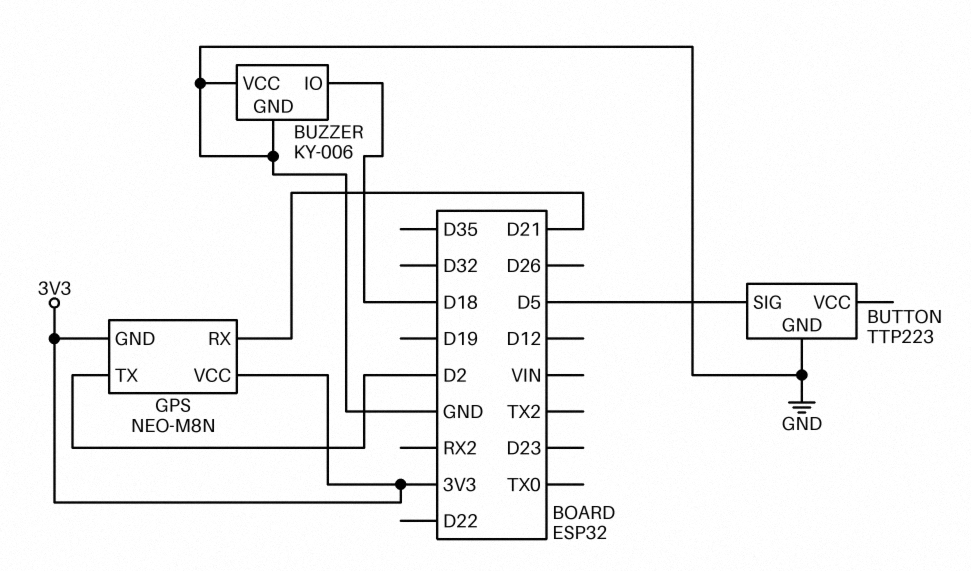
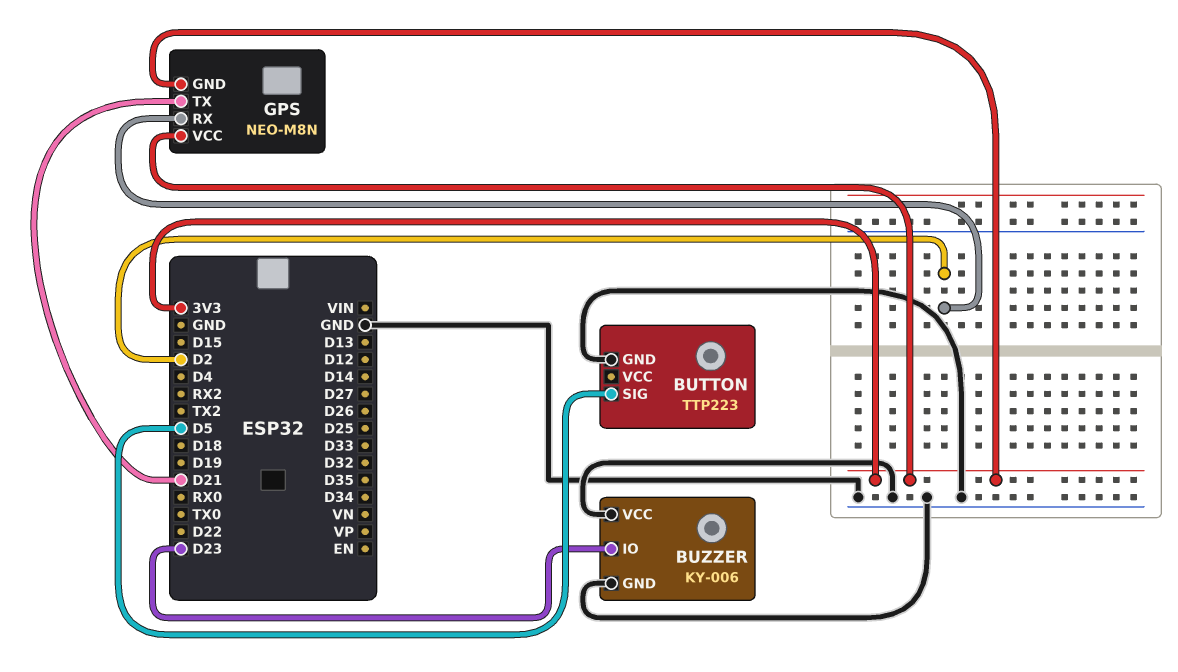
BUZZER pin IO: D18 -> D23
GPS pin RX: D21 -> D2
GPS pin TX: D2 -> D21

